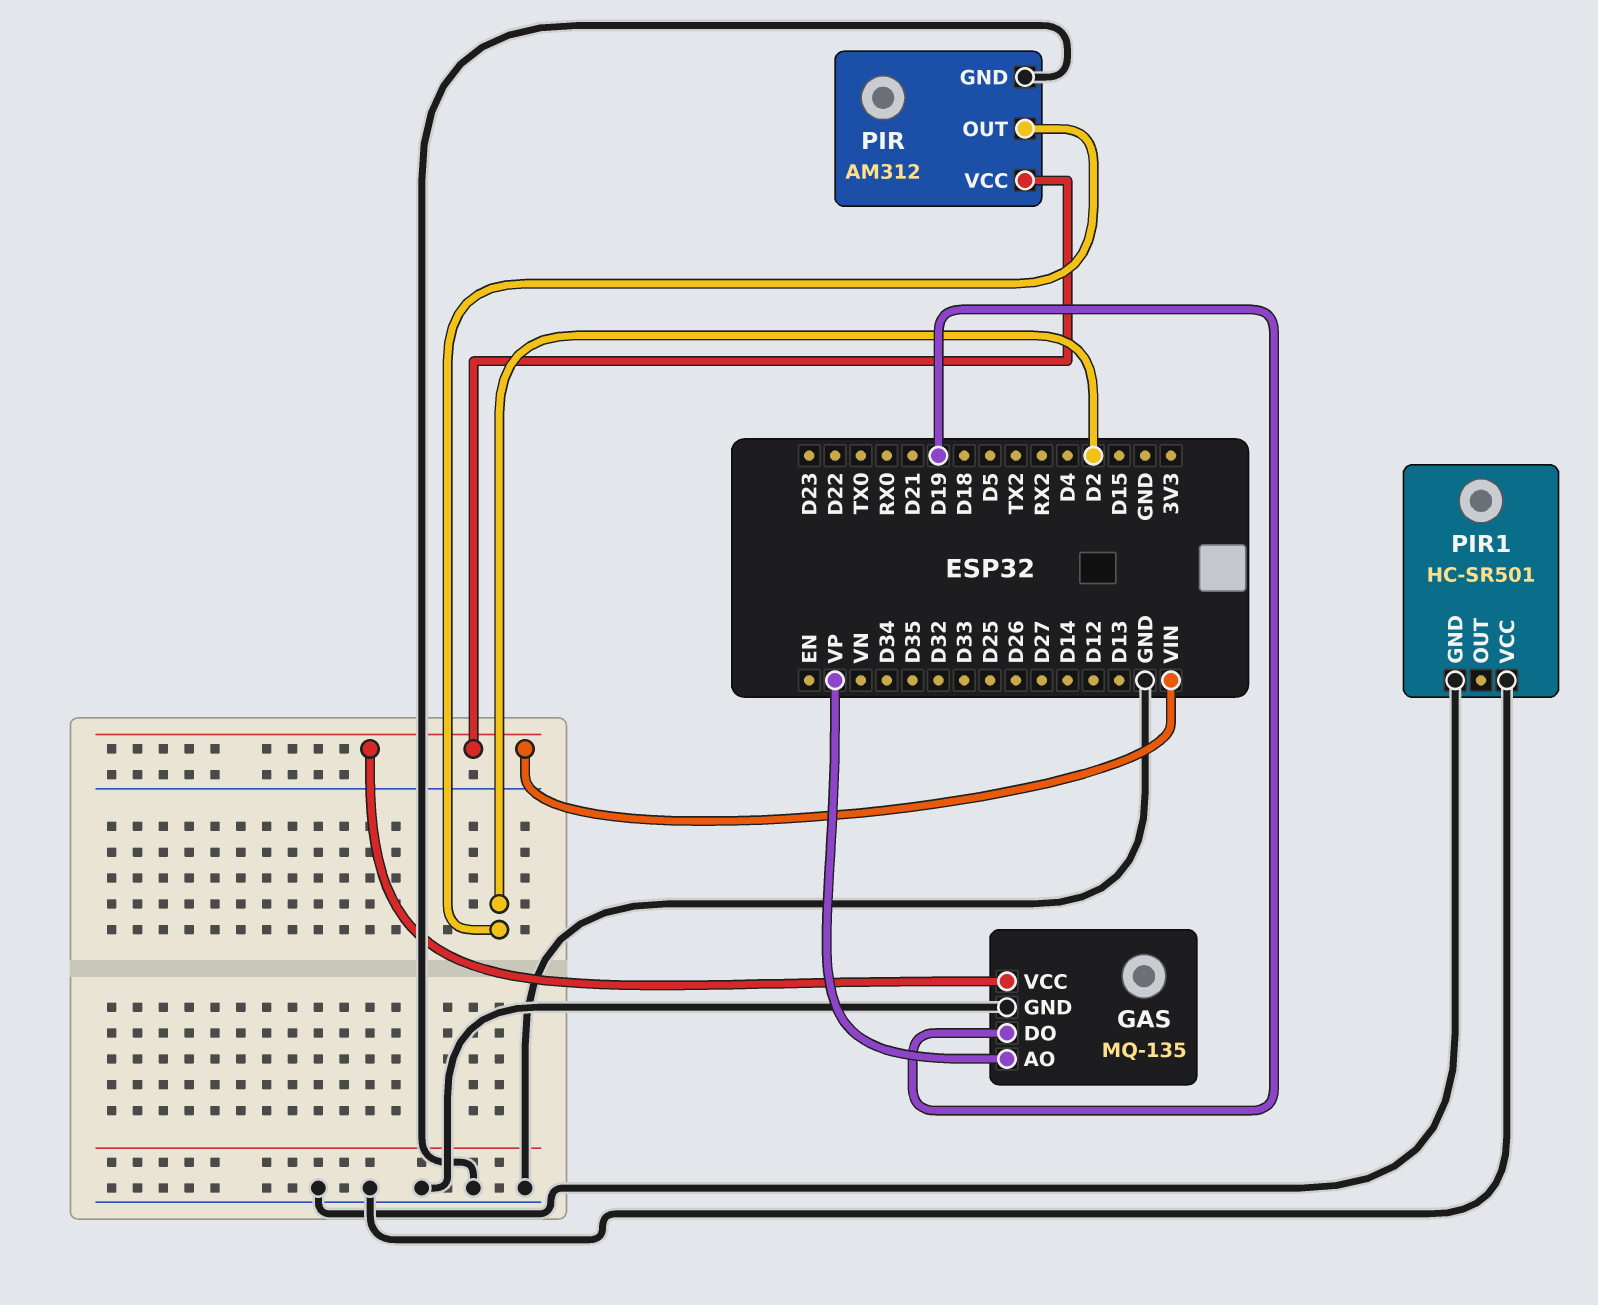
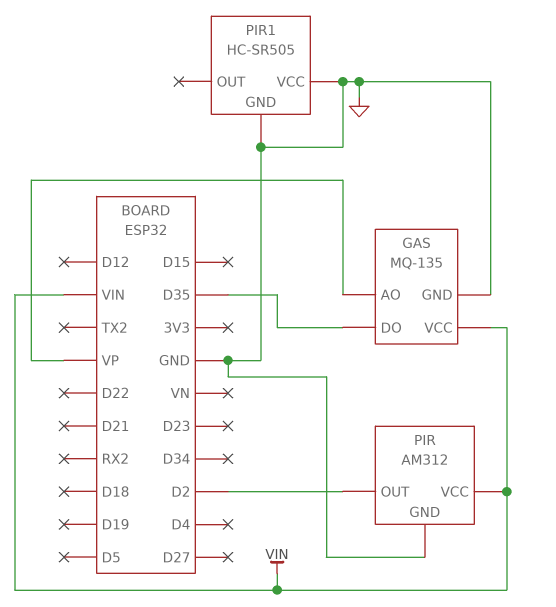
GAS pin DO: D19 -> D35
PIR1: HC-SR501 -> HC-SR505

